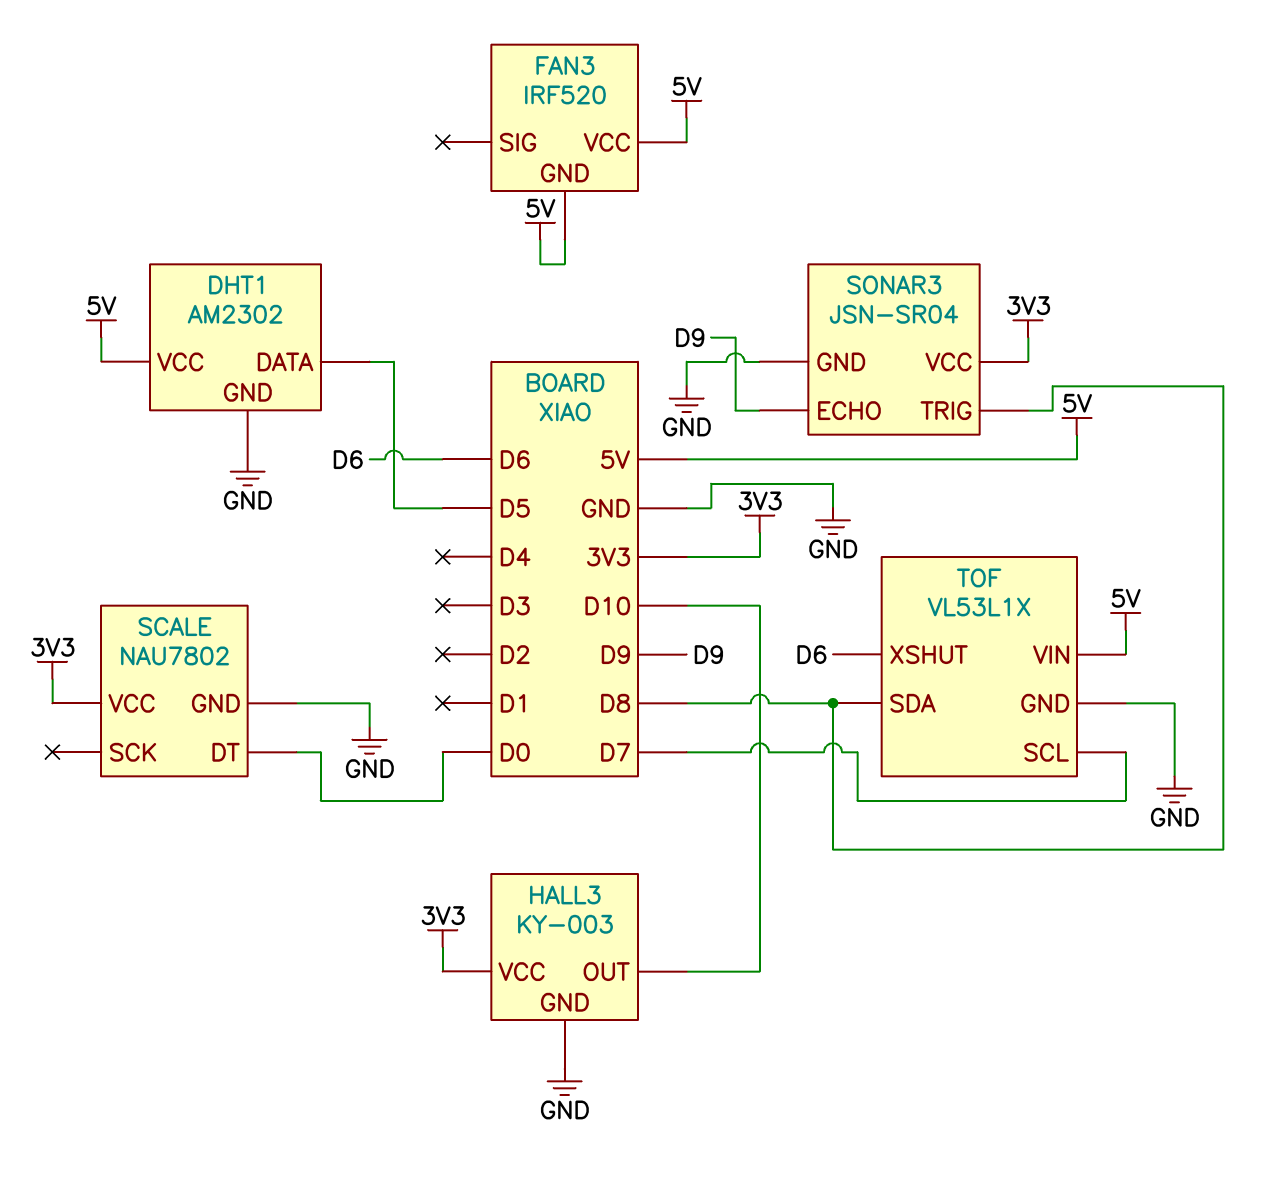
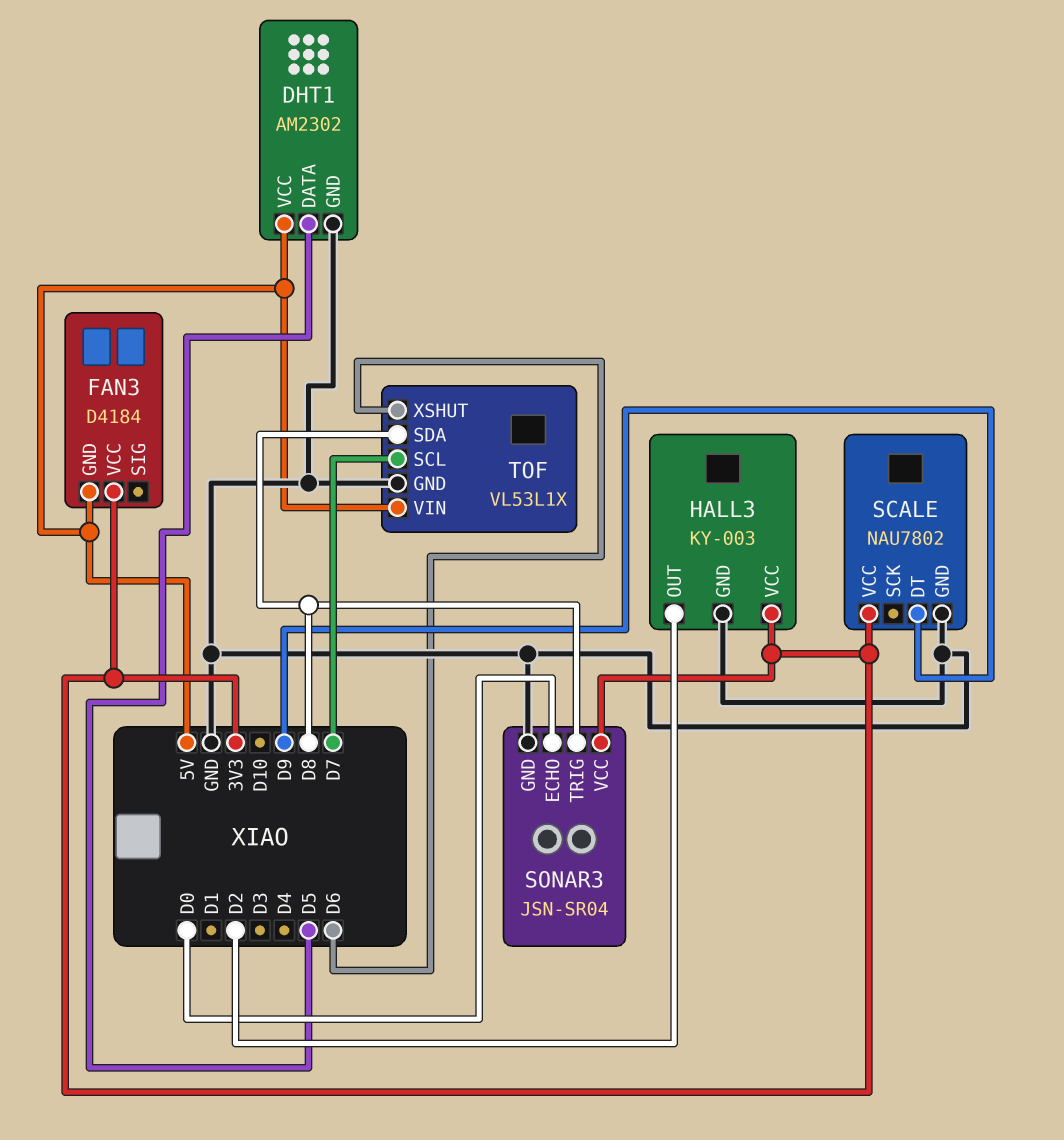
FAN3: IRF520 -> D4184
FAN3 pin VCC: 5V -> 3V3
HALL3 pin OUT: D10 -> D2
SCALE pin DT: D0 -> D9
SONAR3 pin ECHO: D9 -> D0

